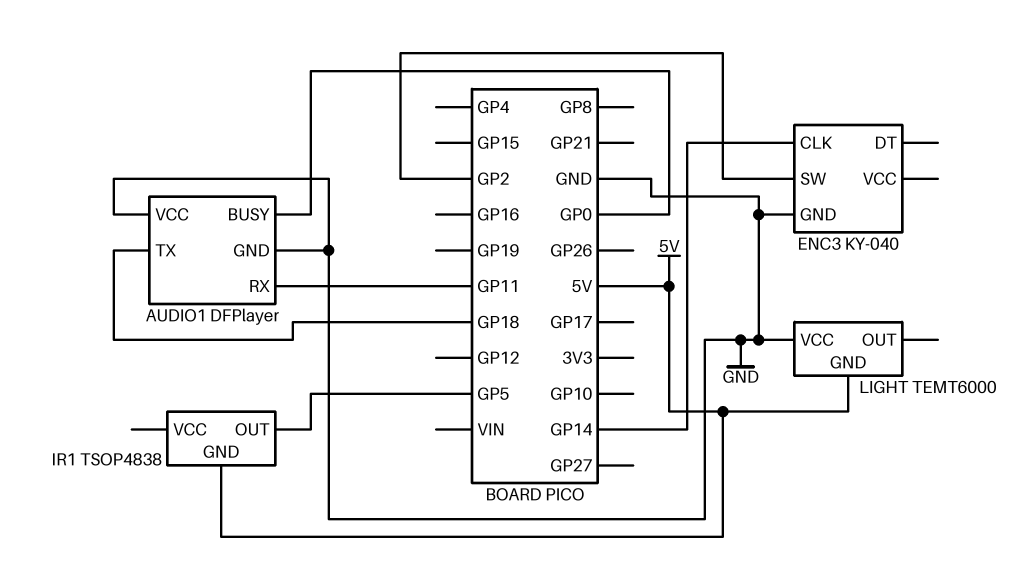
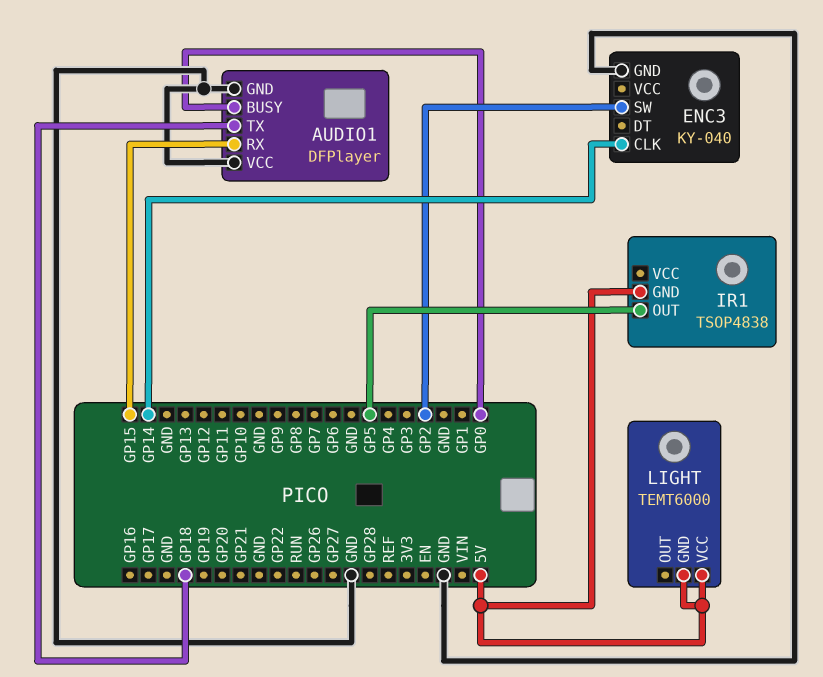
AUDIO1 pin RX: GP11 -> GP15
LIGHT pin VCC: GND -> 5V

